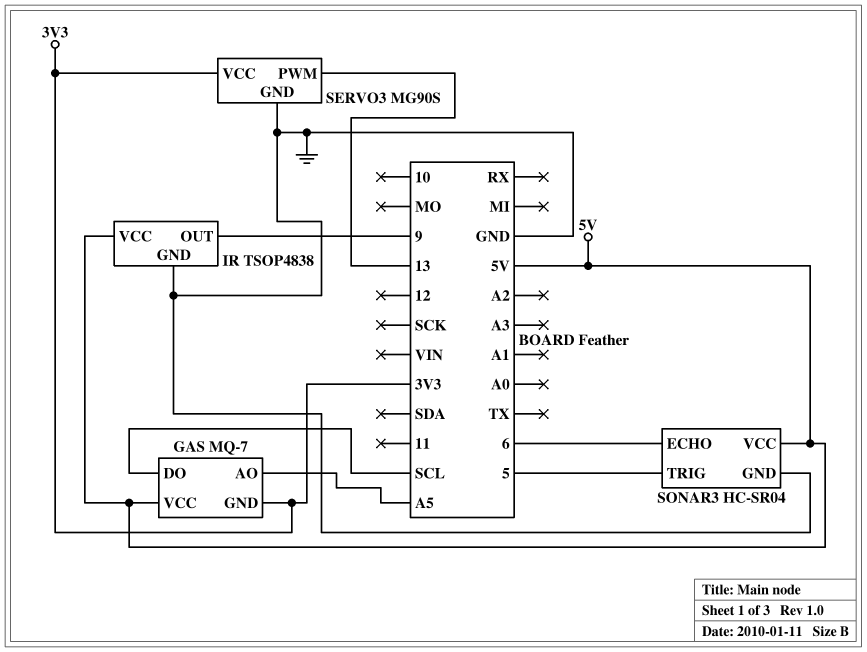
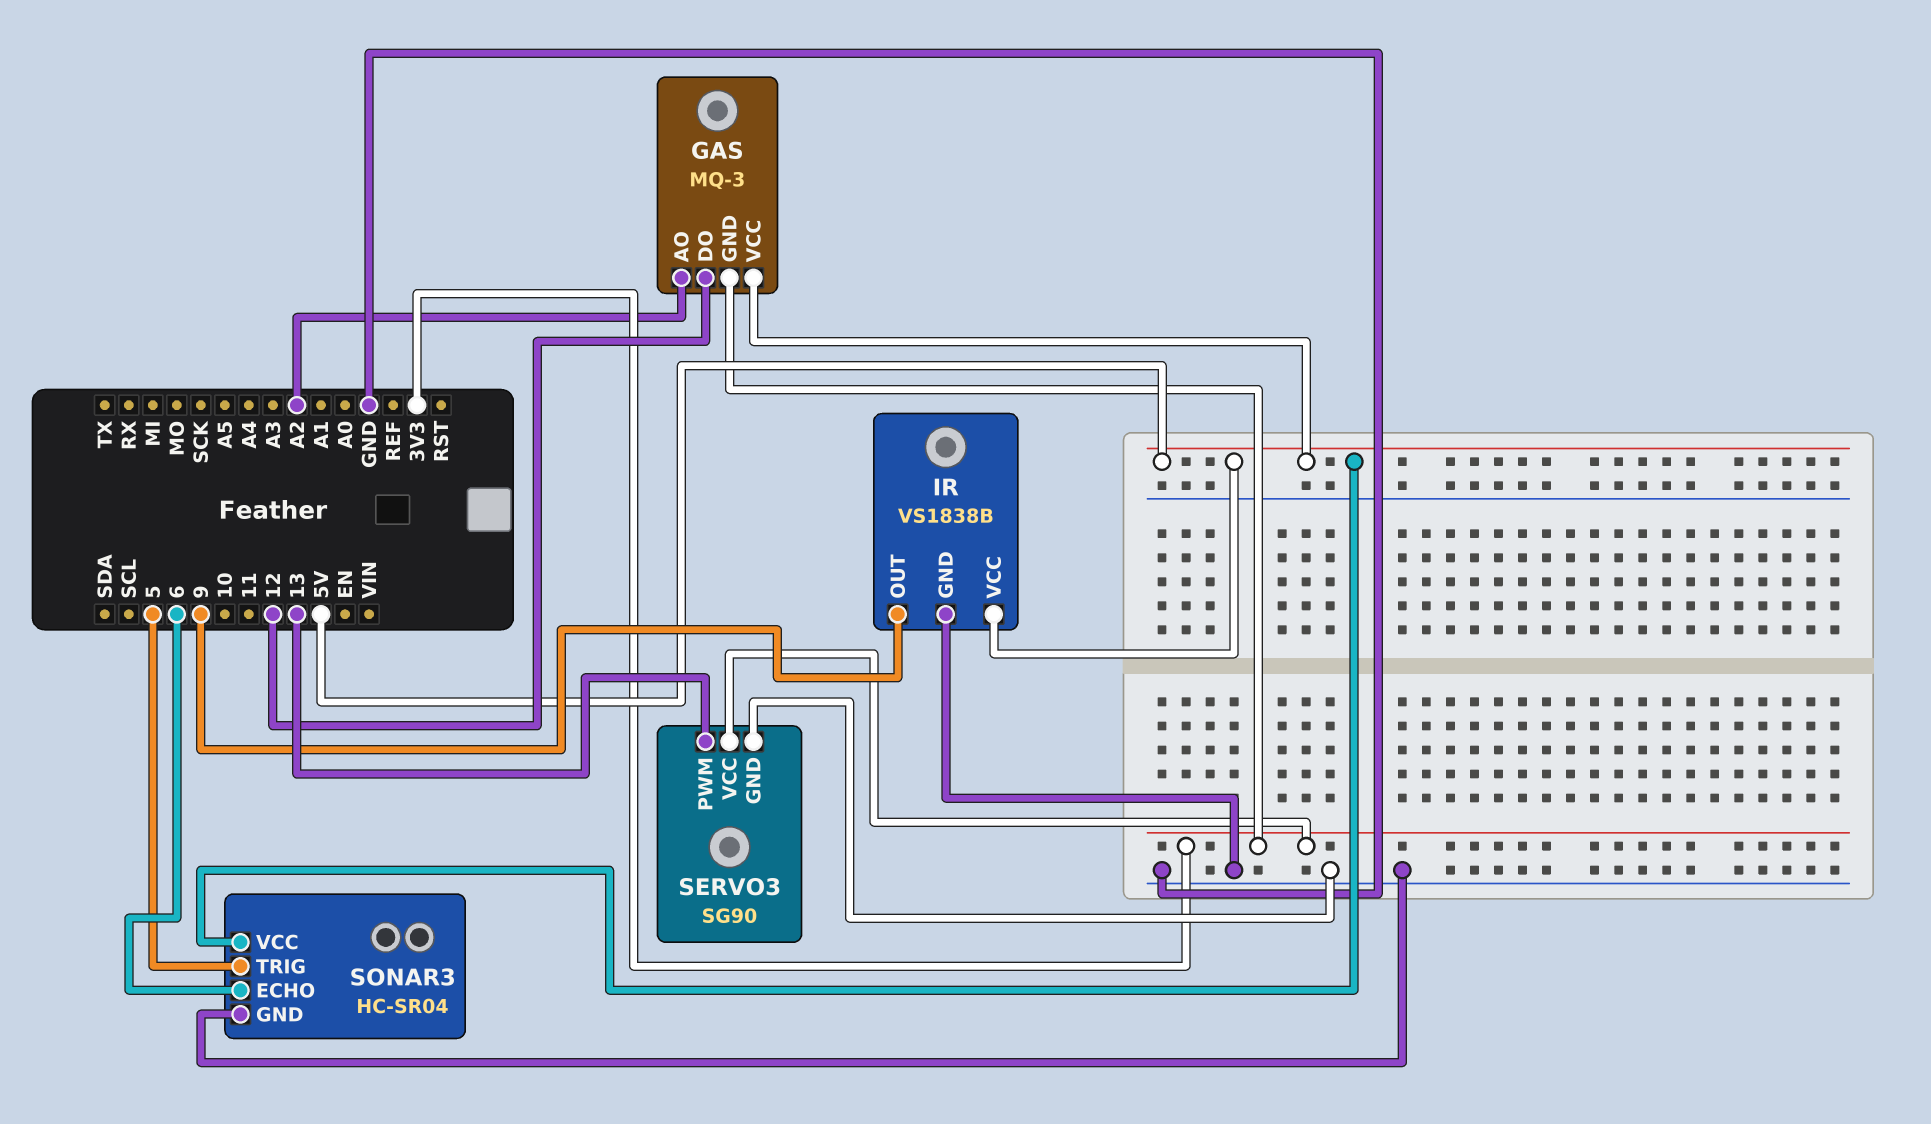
GAS: MQ-7 -> MQ-3
GAS pin AO: A5 -> A2
GAS pin DO: SCL -> 12
IR: TSOP4838 -> VS1838B
SERVO3: MG90S -> SG90

